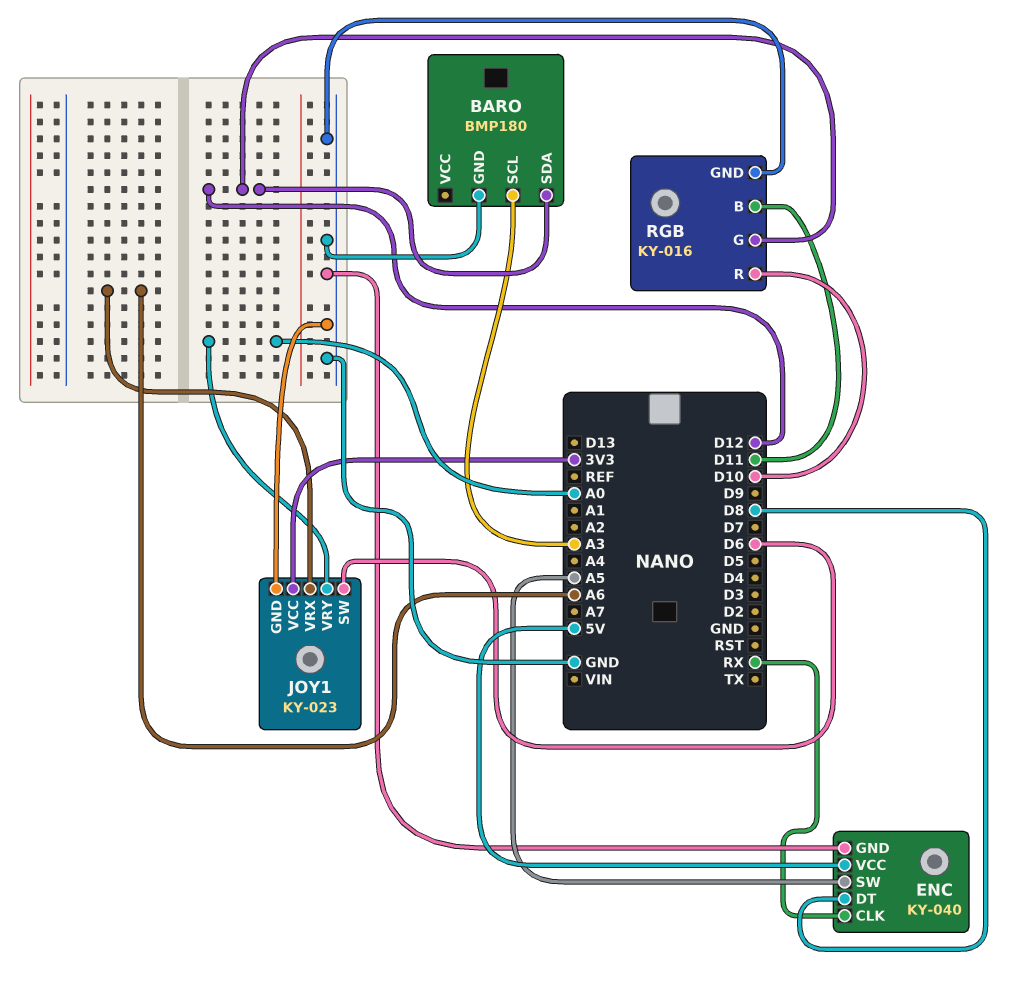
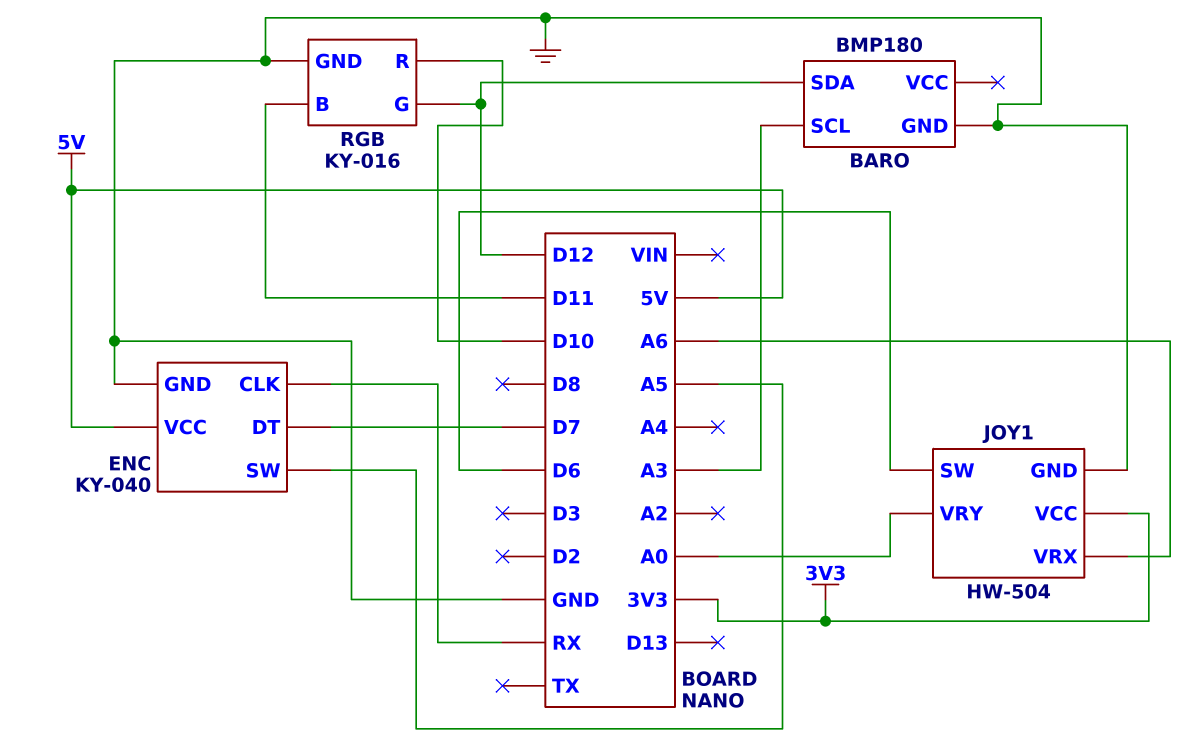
ENC pin DT: D8 -> D7
JOY1: KY-023 -> HW-504

